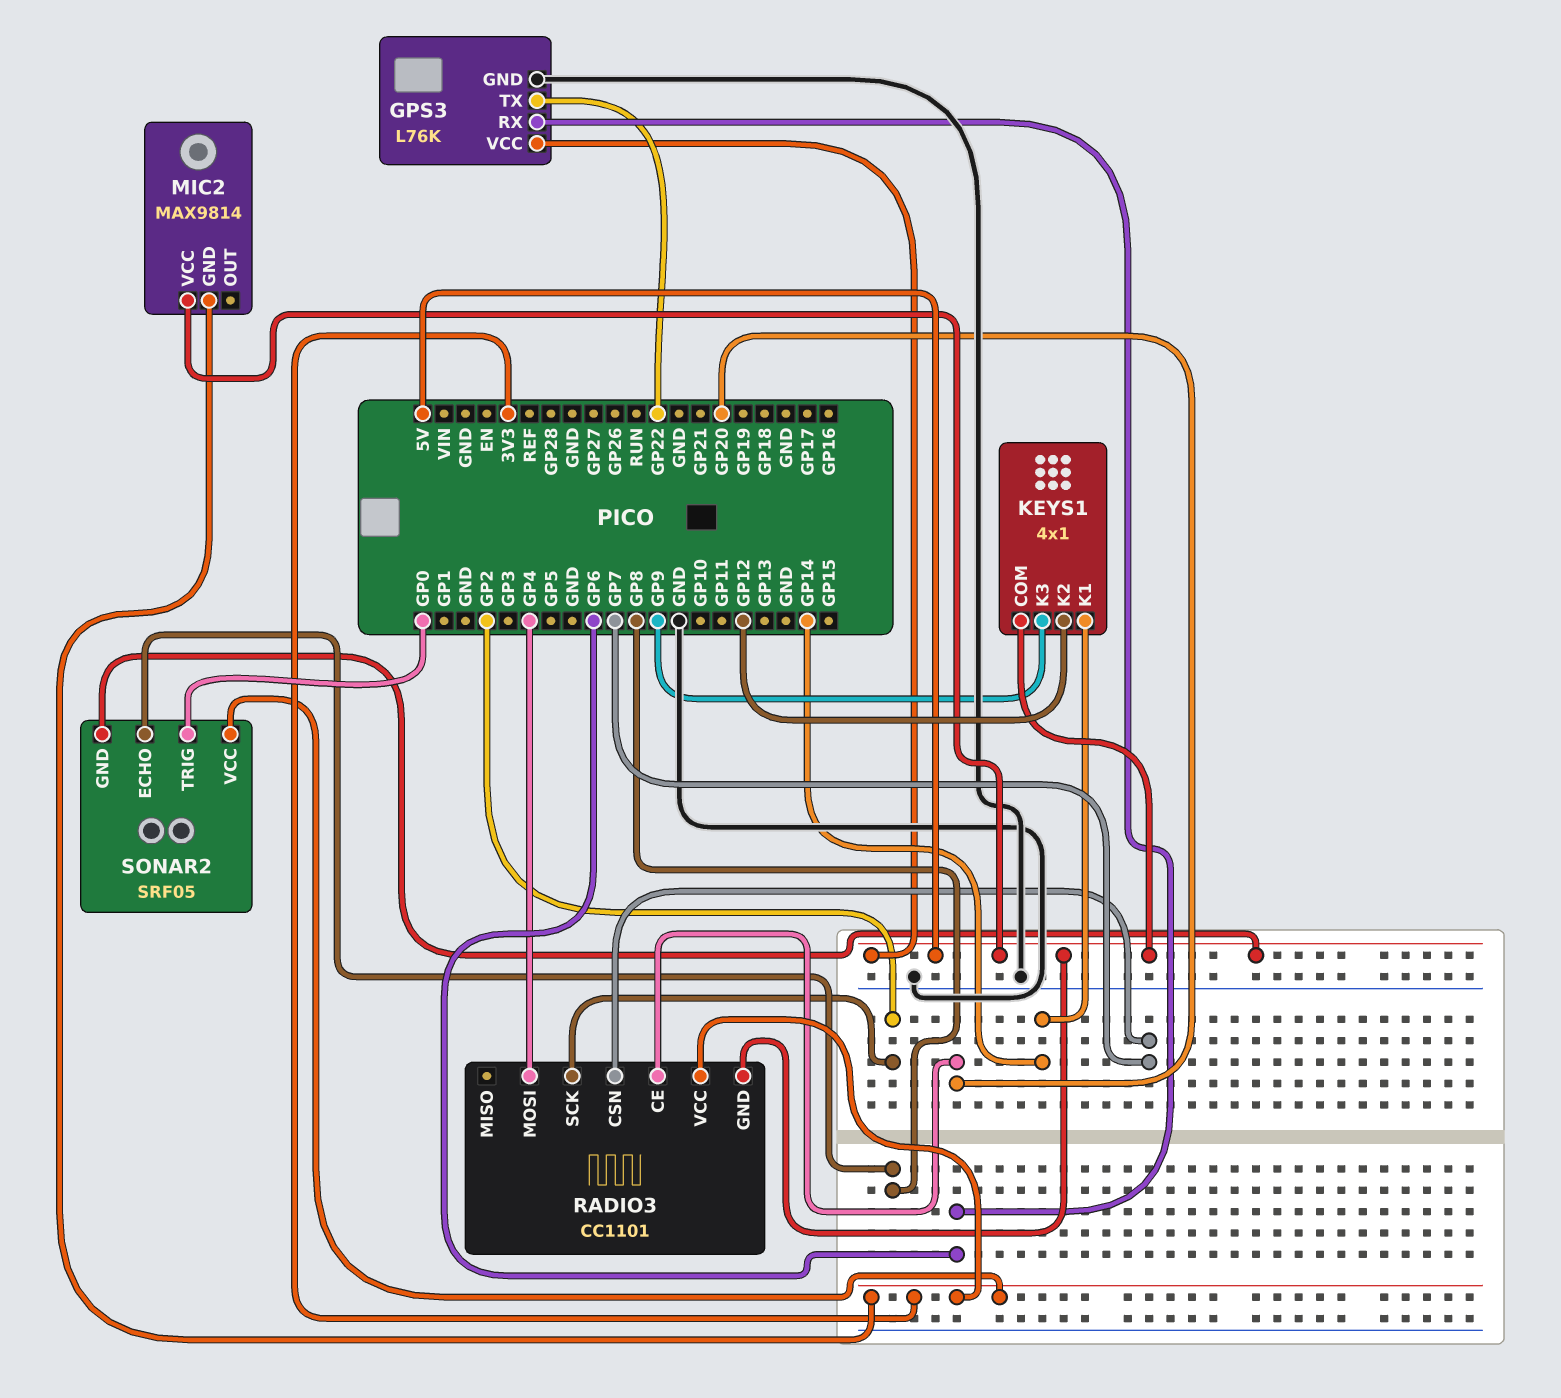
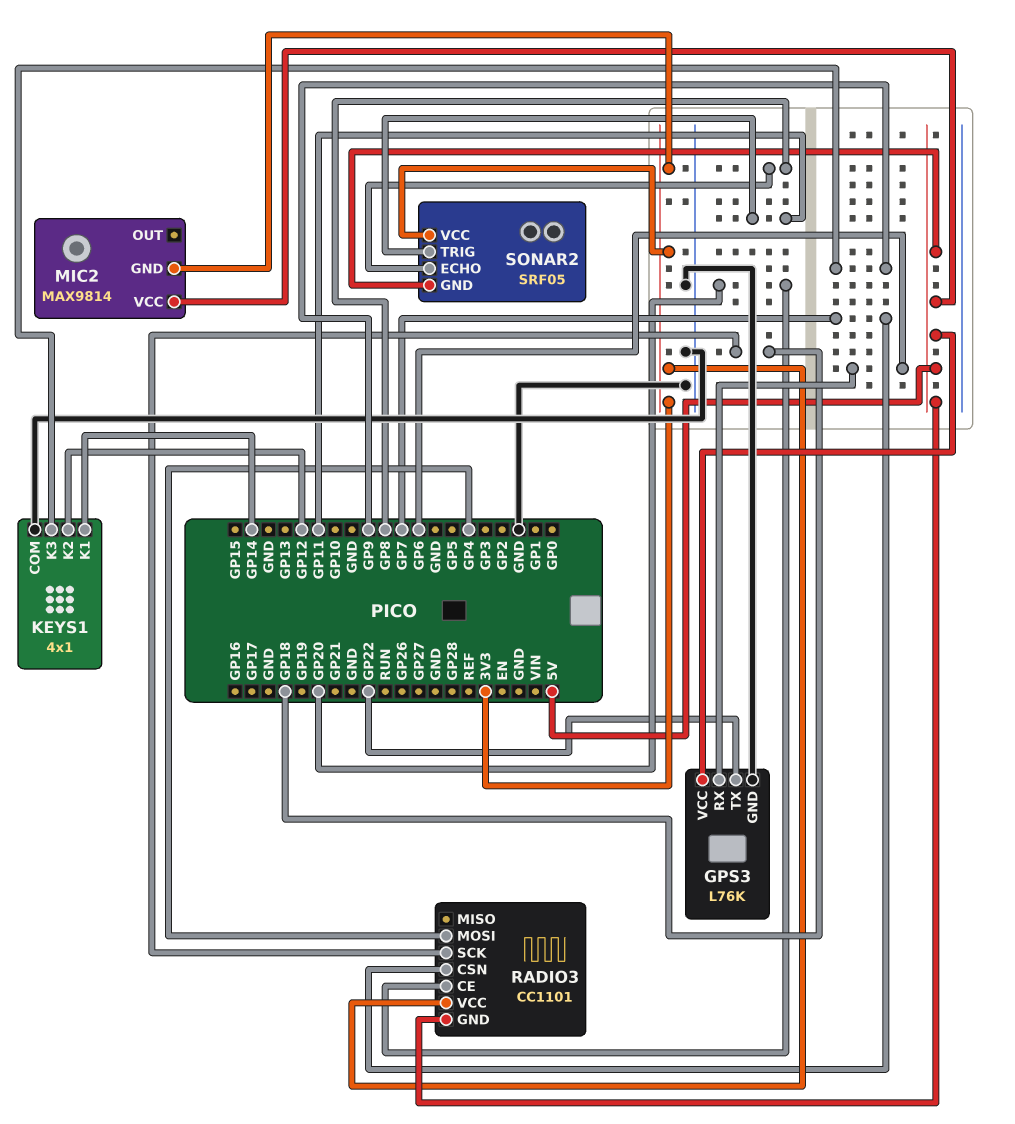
KEYS1 pin COM: 5V -> GND
RADIO3 pin SCK: GP2 -> GP18
SONAR2 pin TRIG: GP0 -> GP11

